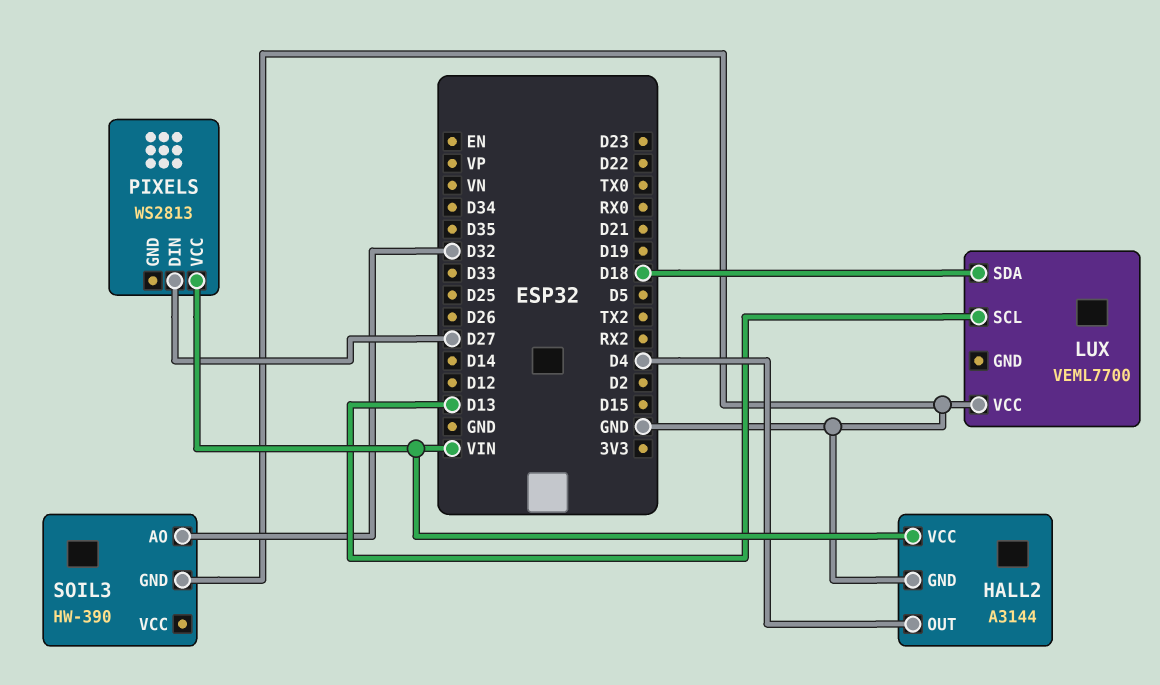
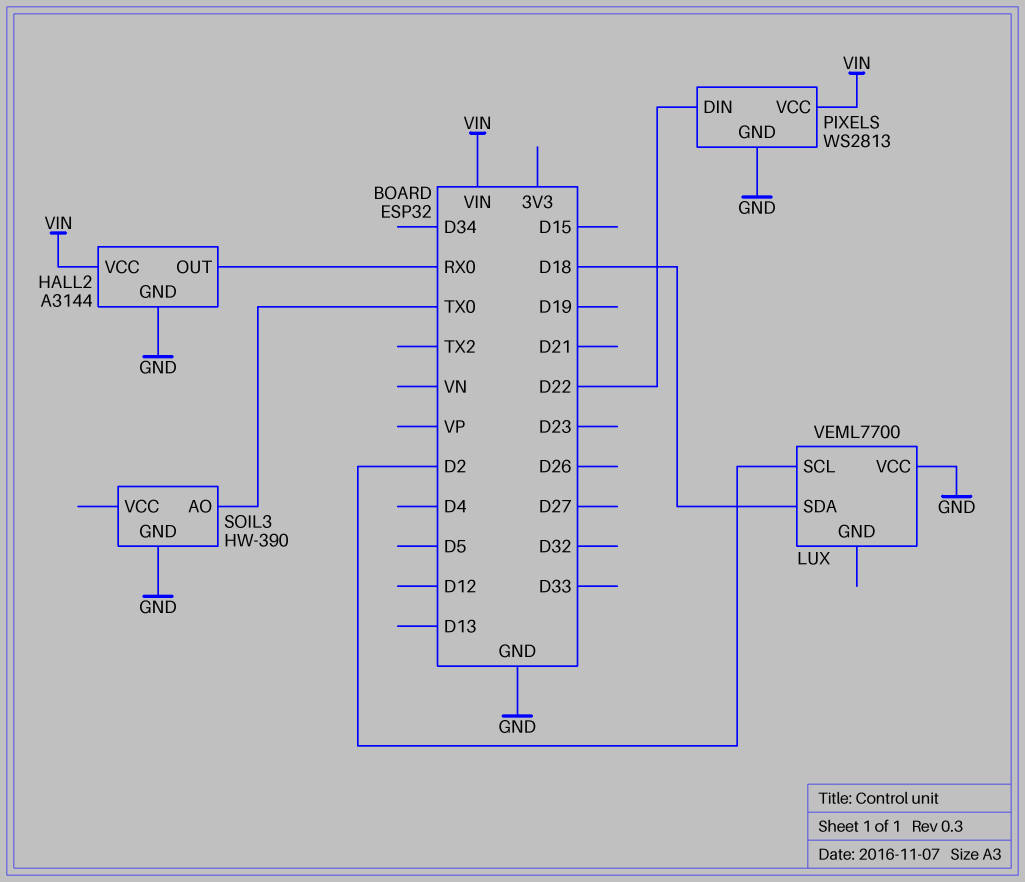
HALL2 pin OUT: D4 -> RX0
LUX pin SCL: D13 -> D2
PIXELS pin DIN: D27 -> D22
PIXELS pin GND: none -> GND
SOIL3 pin AO: D32 -> TX0

